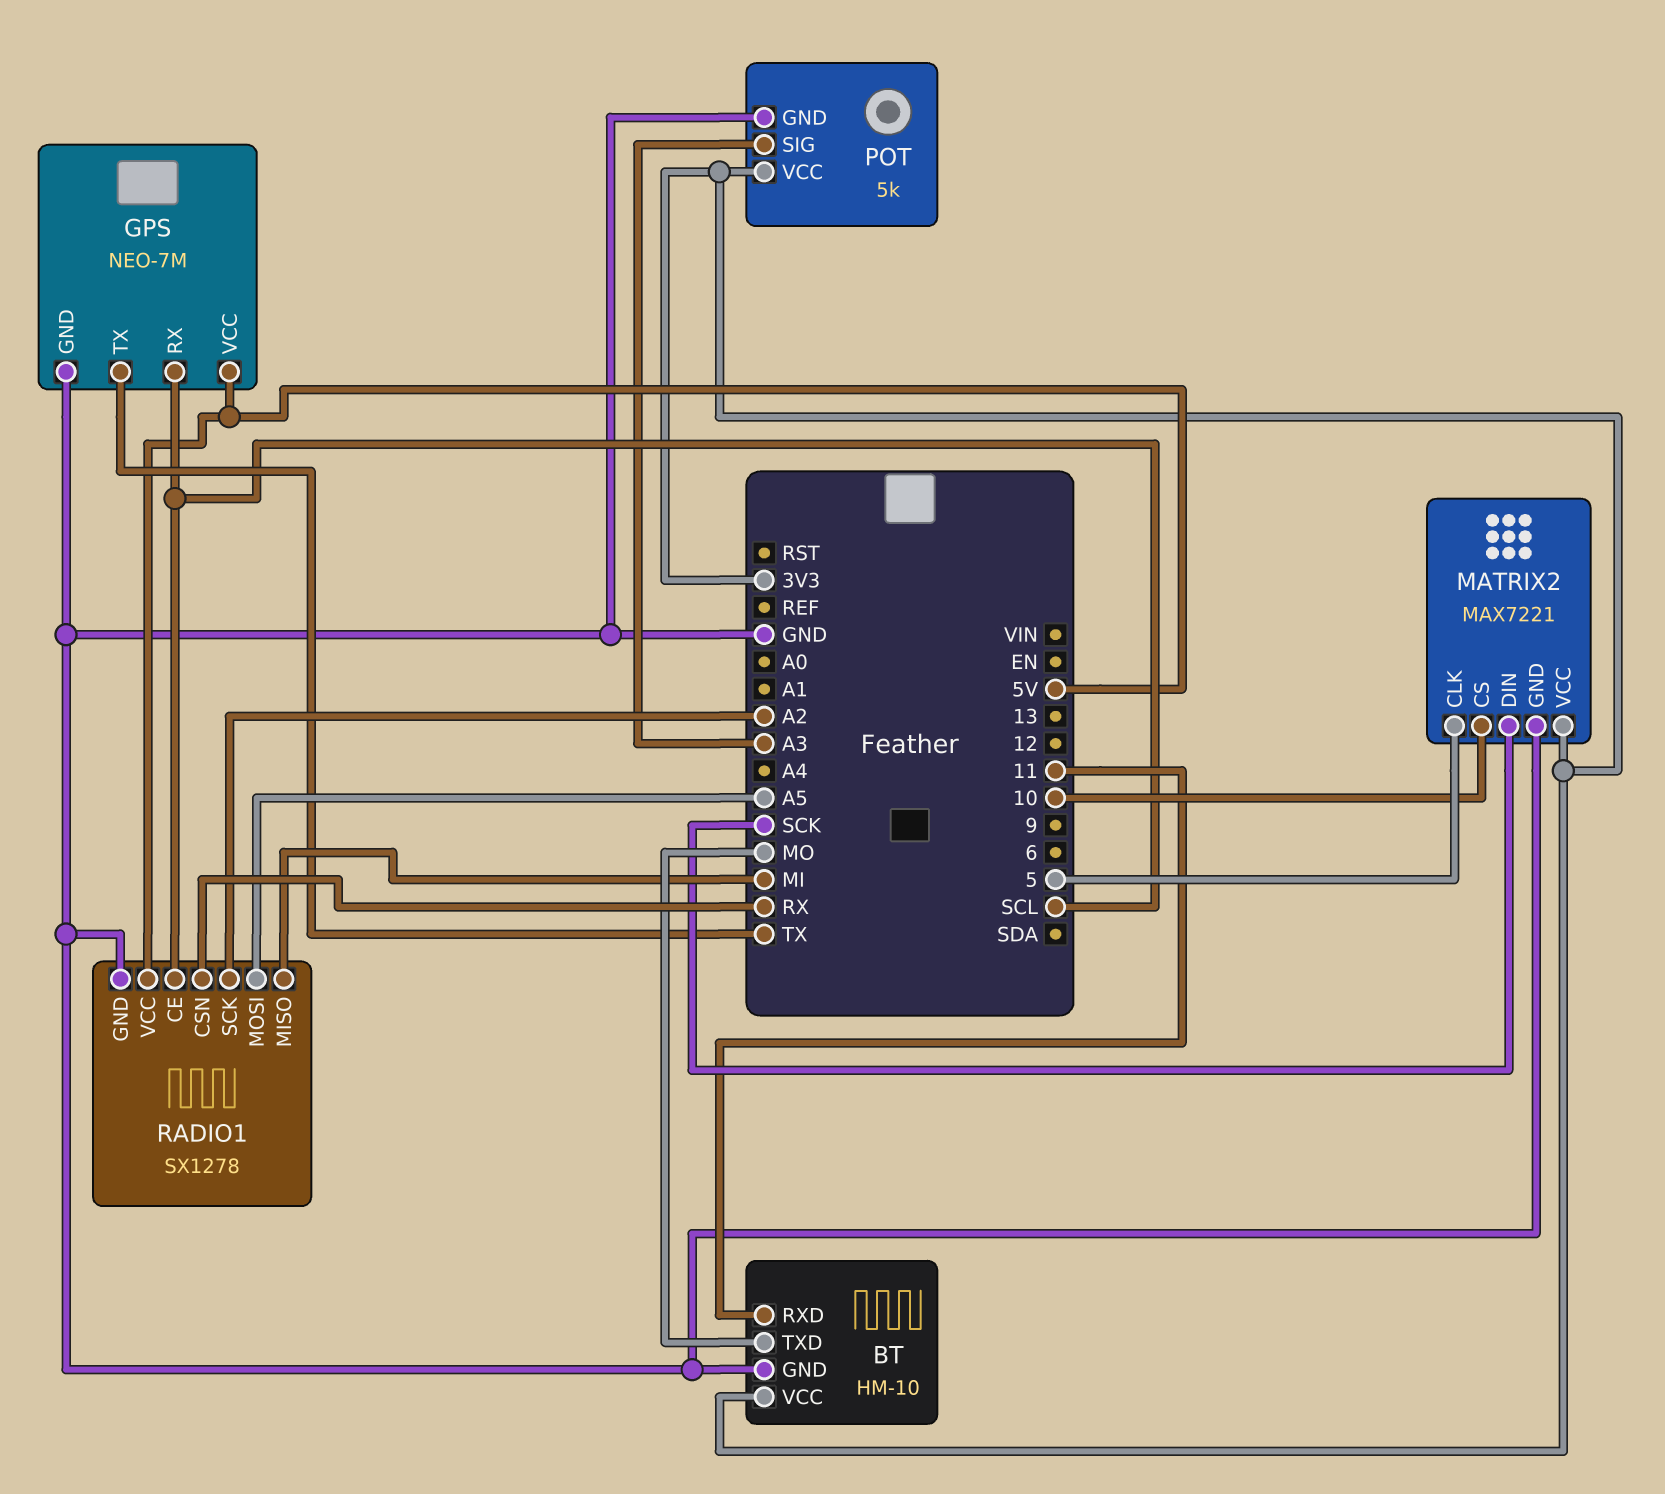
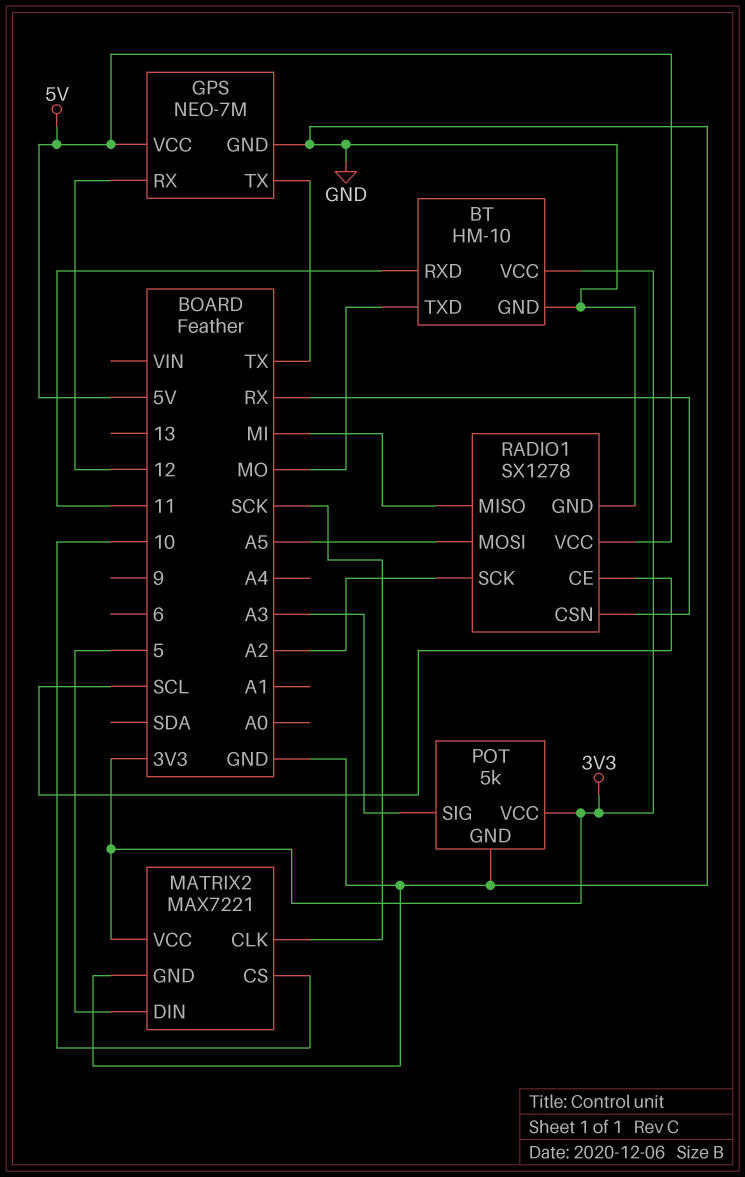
GPS pin RX: SCL -> 12
MATRIX2 pin CLK: 5 -> SCK
MATRIX2 pin DIN: SCK -> 5

